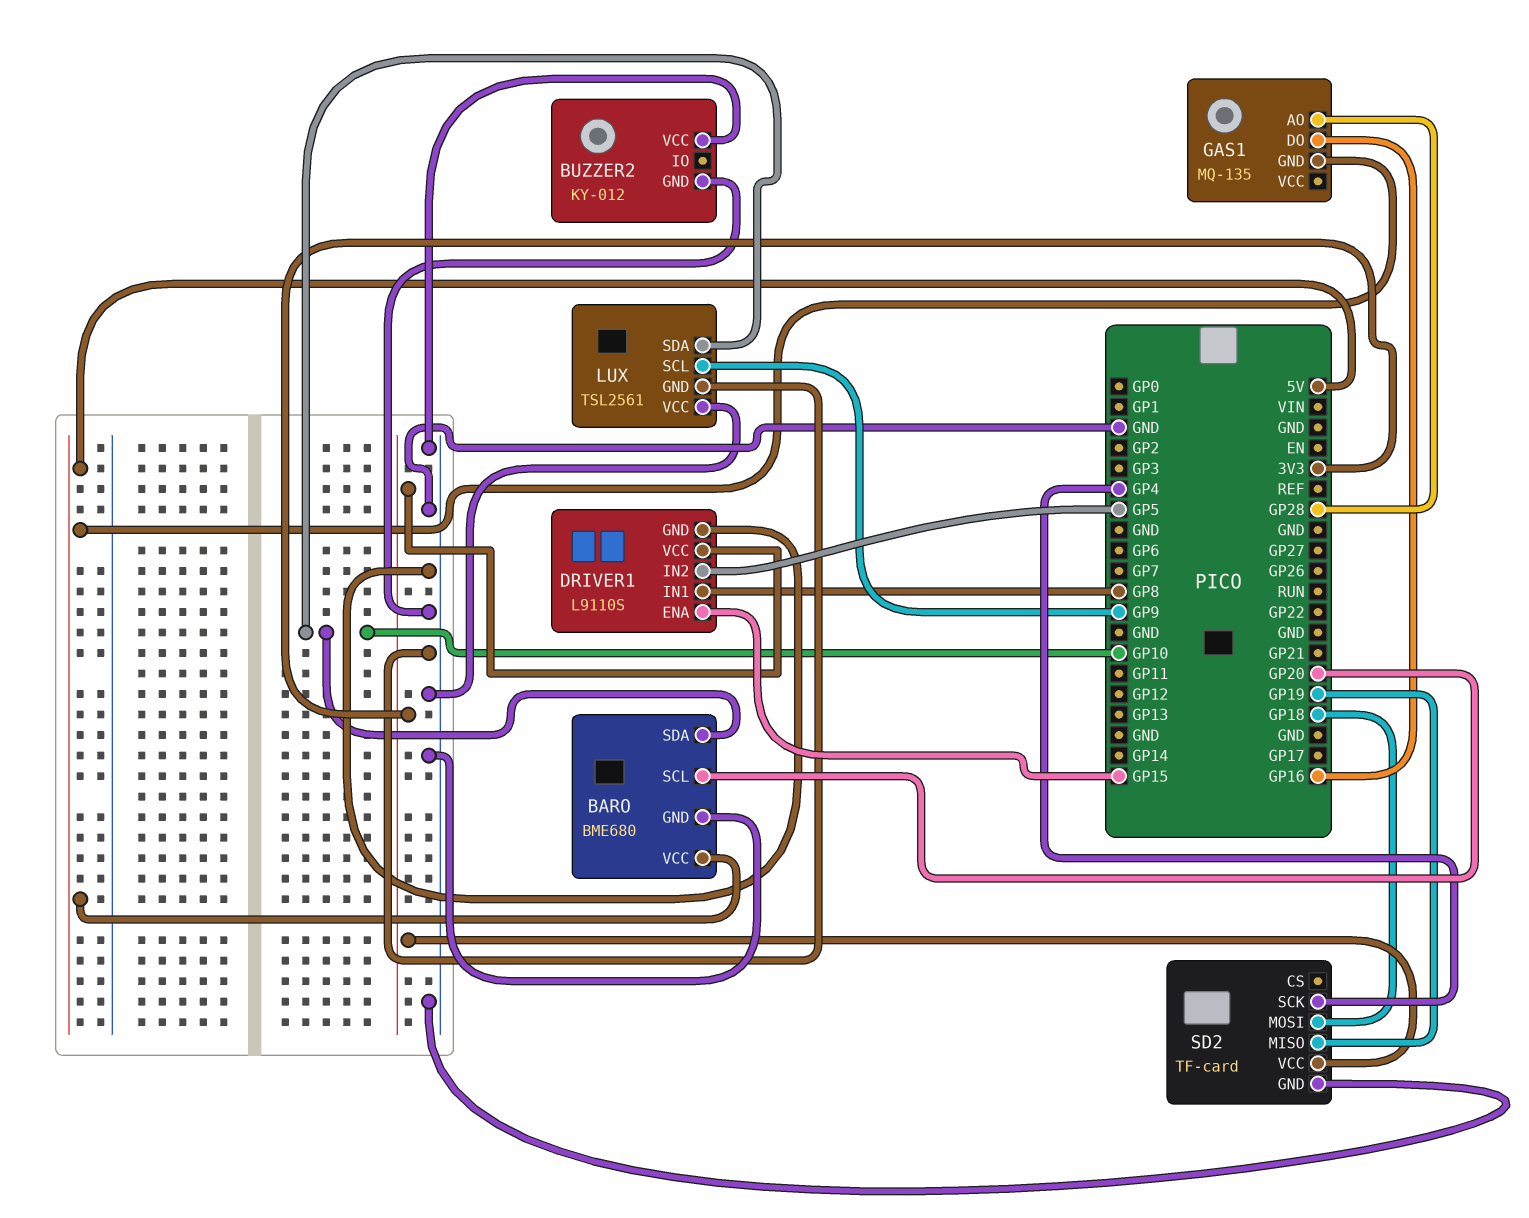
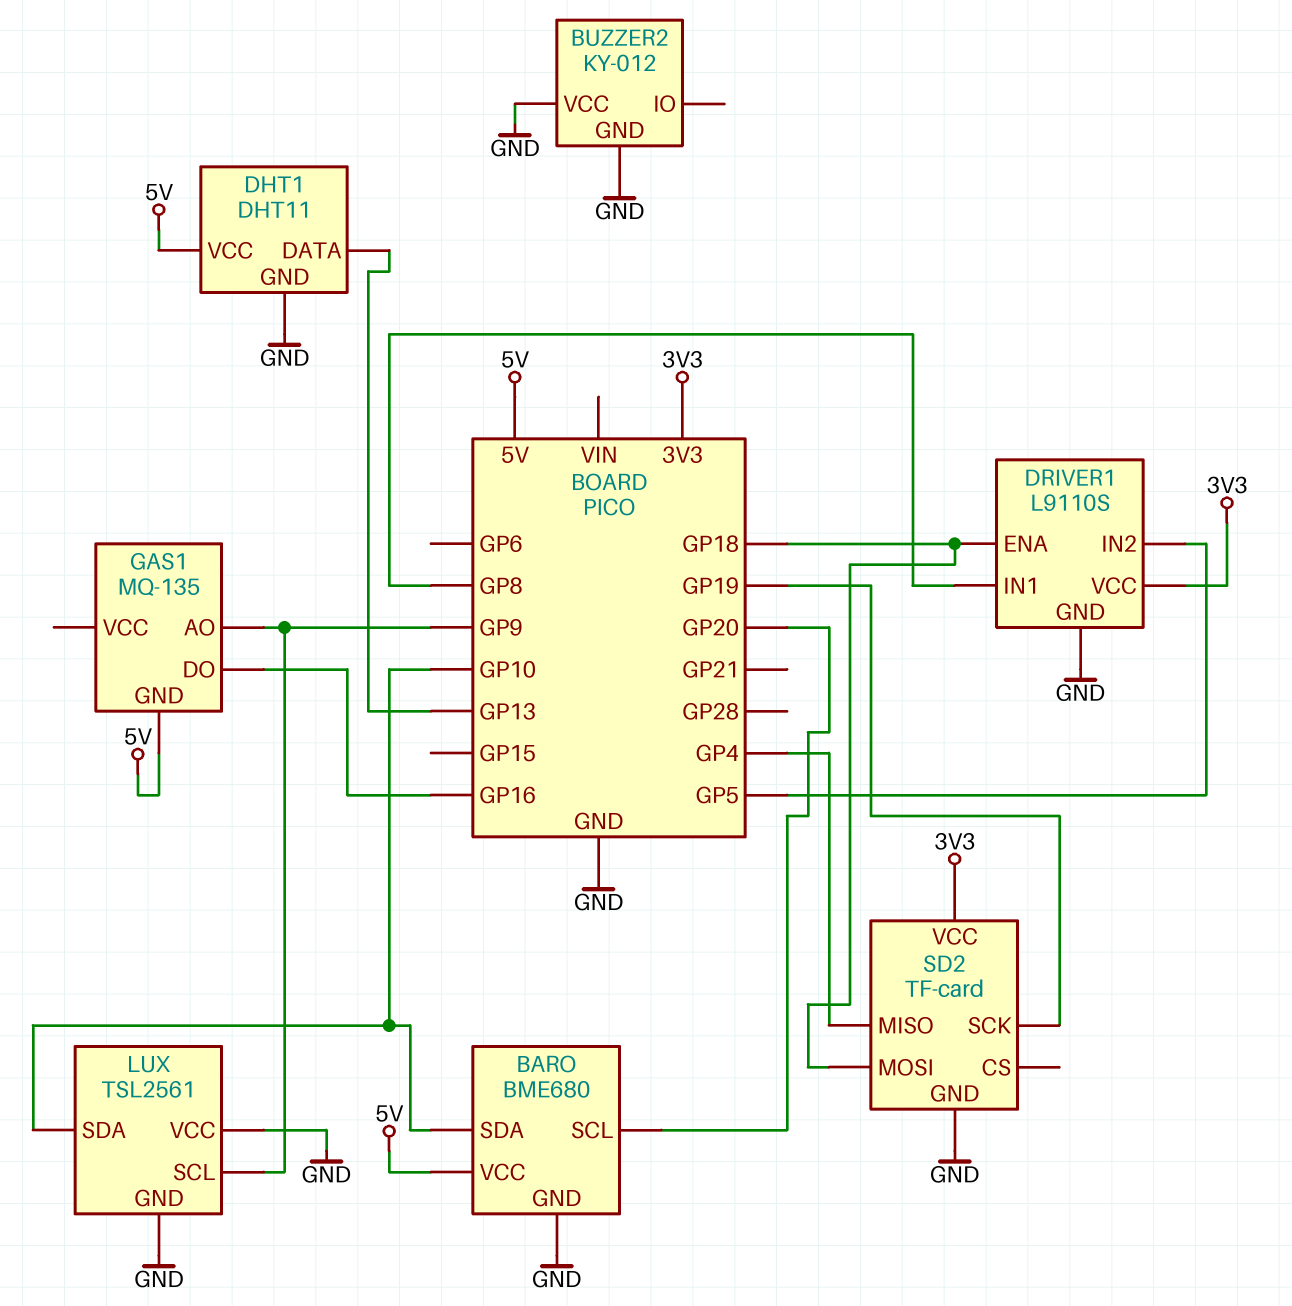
DHT1: none -> DHT11
DHT1 pin DATA: none -> GP13
DHT1 pin GND: none -> GND
DHT1 pin VCC: none -> 5V
DRIVER1 pin ENA: GP15 -> GP18
GAS1 pin AO: GP28 -> GP9
SD2 pin MISO: GP19 -> GP4
SD2 pin SCK: GP4 -> GP19

